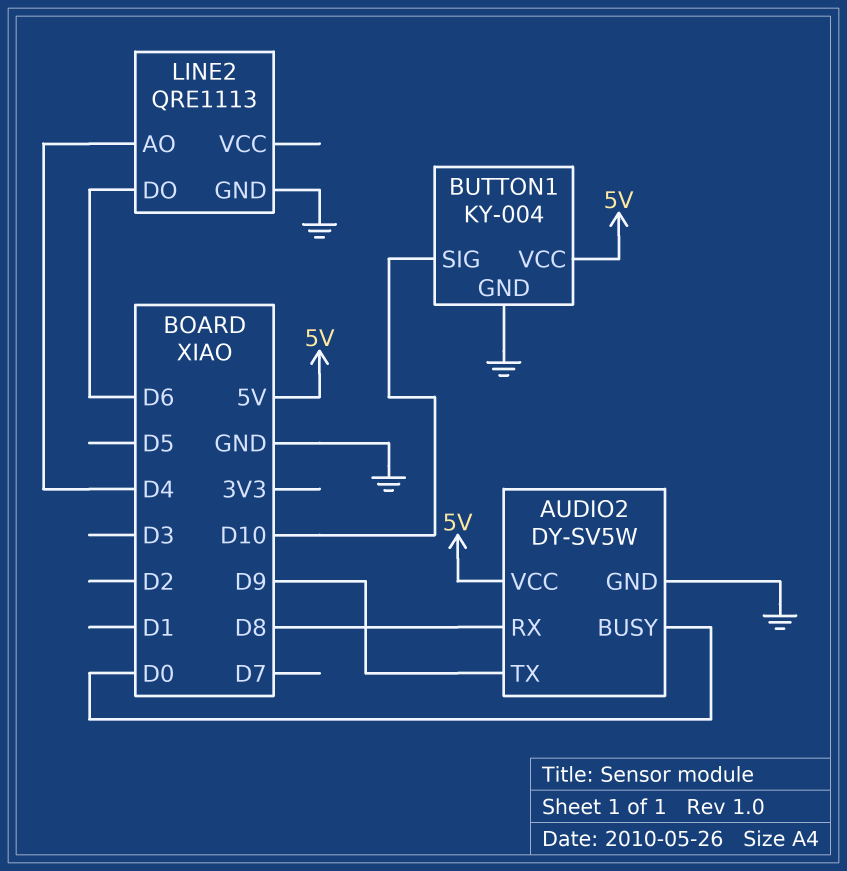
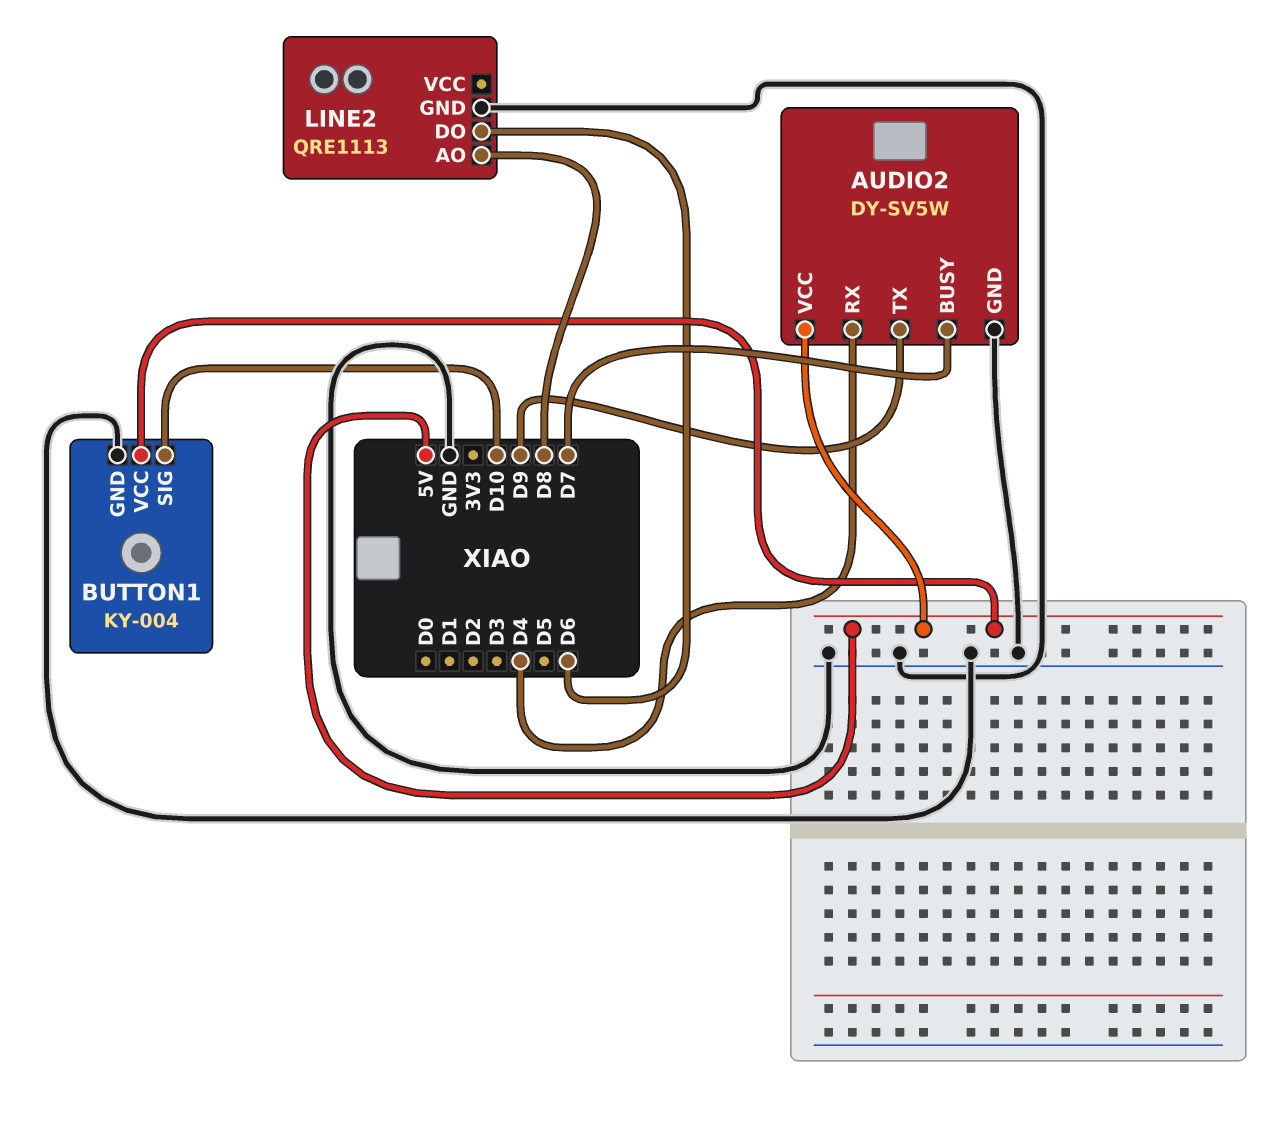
AUDIO2 pin BUSY: D0 -> D7
AUDIO2 pin RX: D8 -> D4
LINE2 pin AO: D4 -> D8

